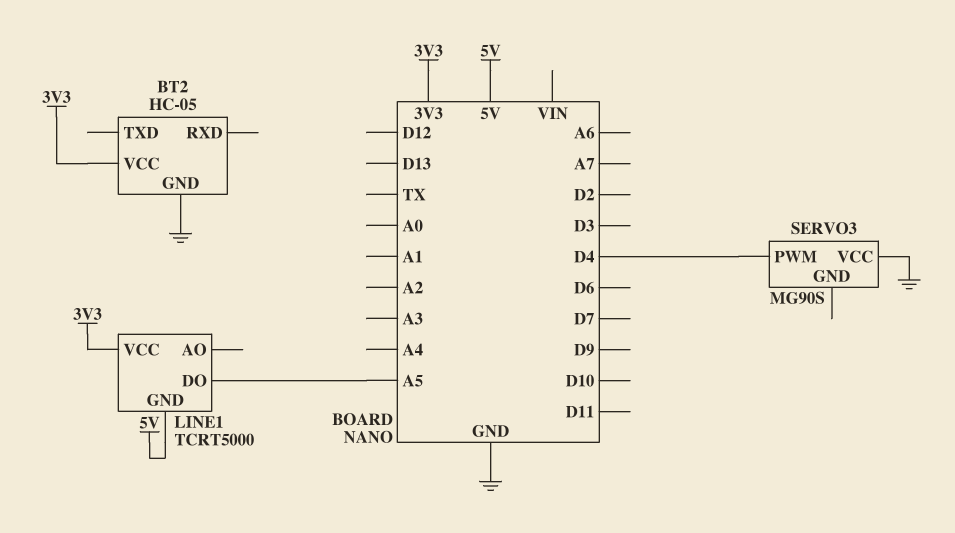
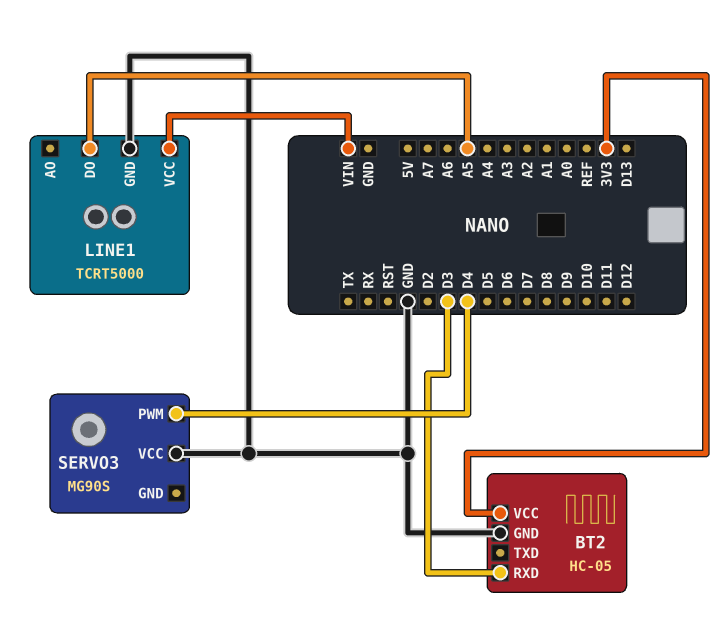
BT2 pin RXD: none -> D3
LINE1 pin GND: 5V -> GND
LINE1 pin VCC: 3V3 -> VIN

